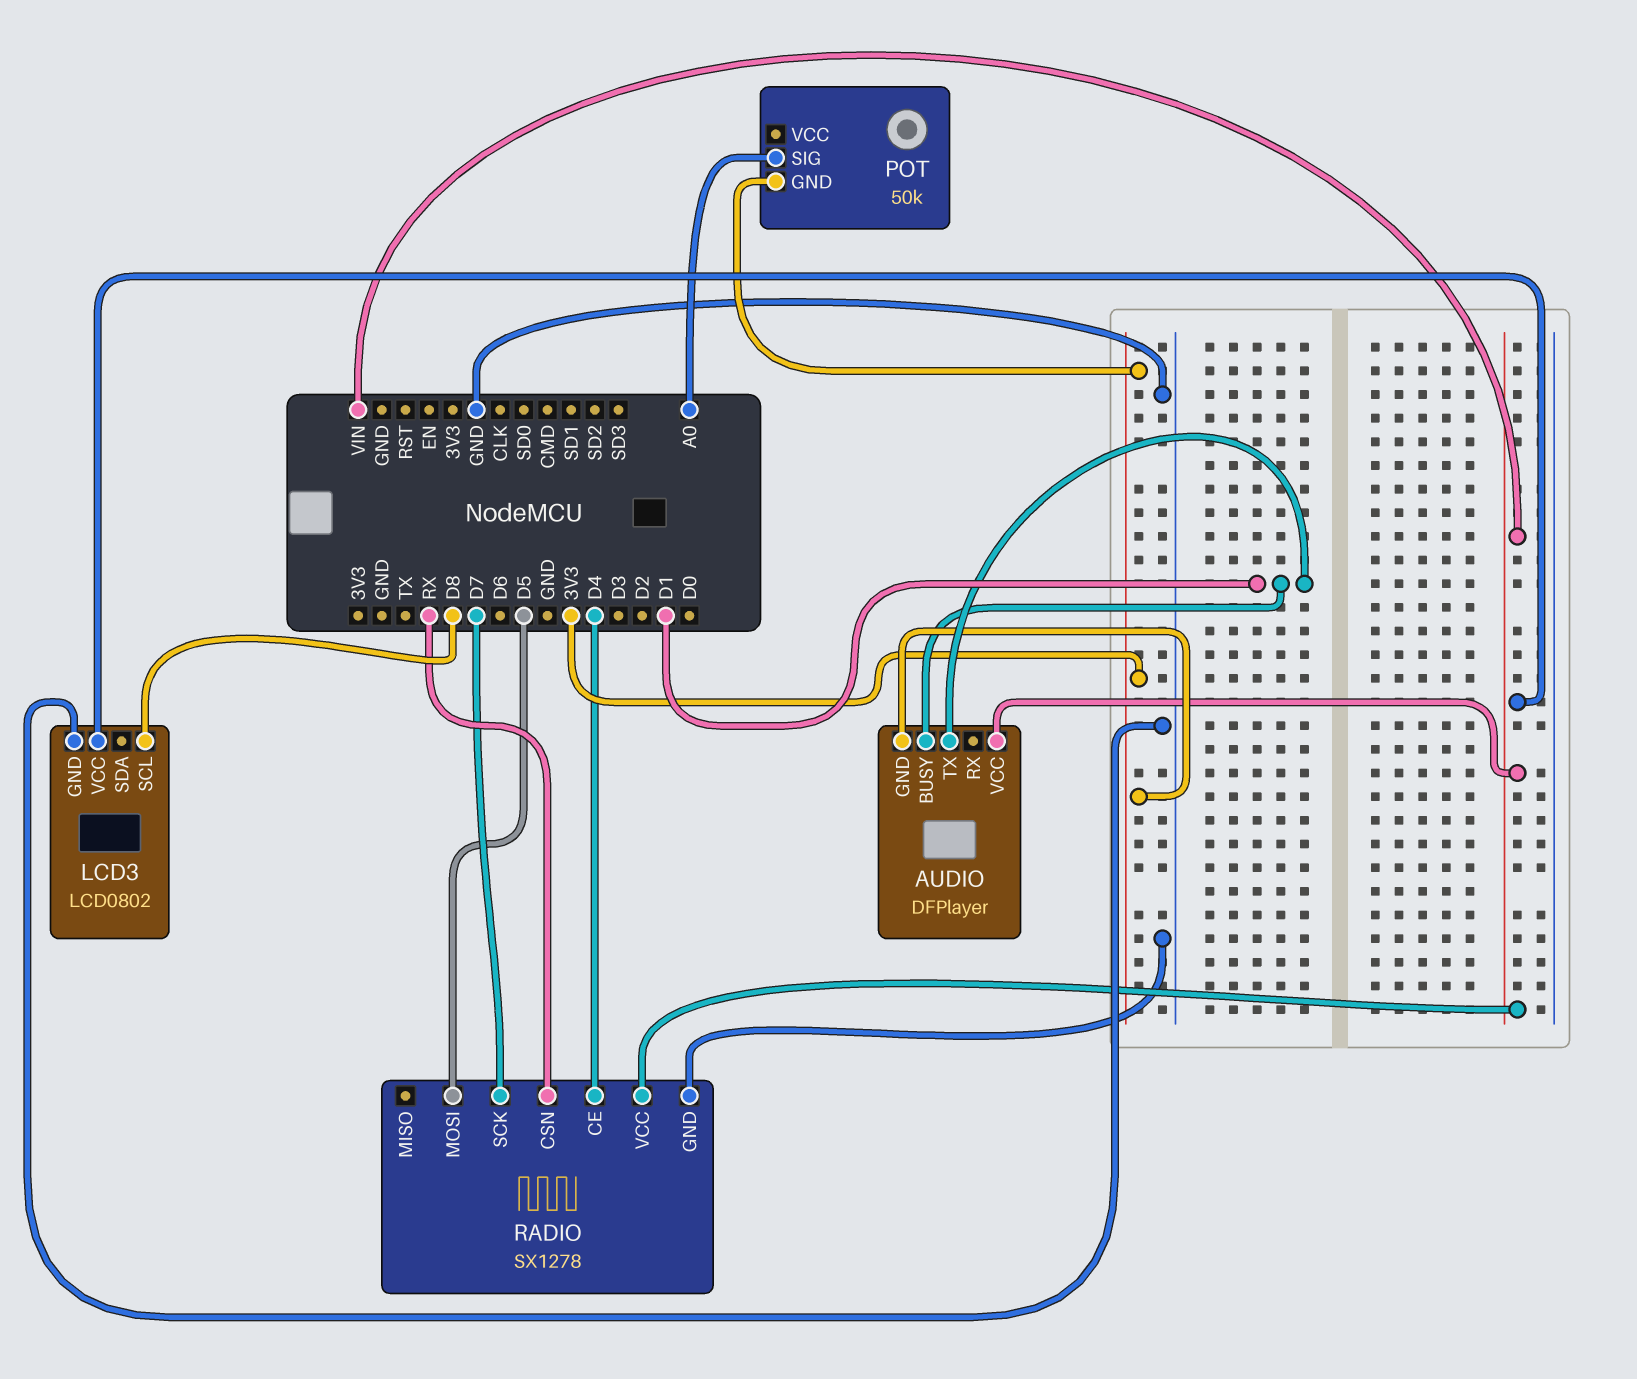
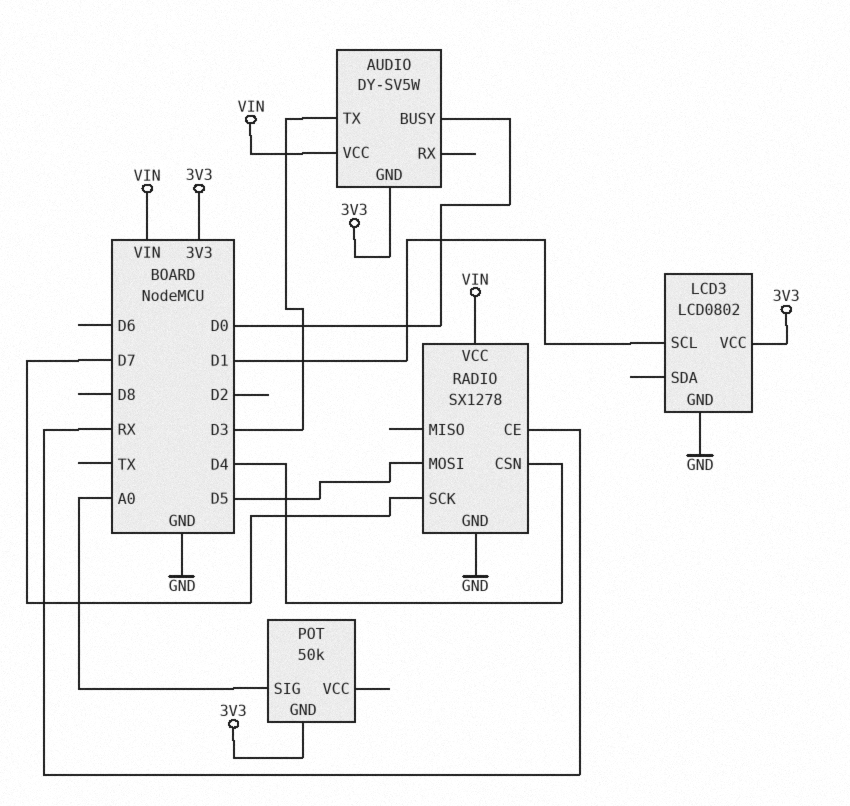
AUDIO: DFPlayer -> DY-SV5W
AUDIO pin BUSY: D1 -> D0
AUDIO pin TX: D1 -> D3
LCD3 pin SCL: D8 -> D1
LCD3 pin VCC: VIN -> 3V3
RADIO pin CE: D4 -> RX
RADIO pin CSN: RX -> D4

